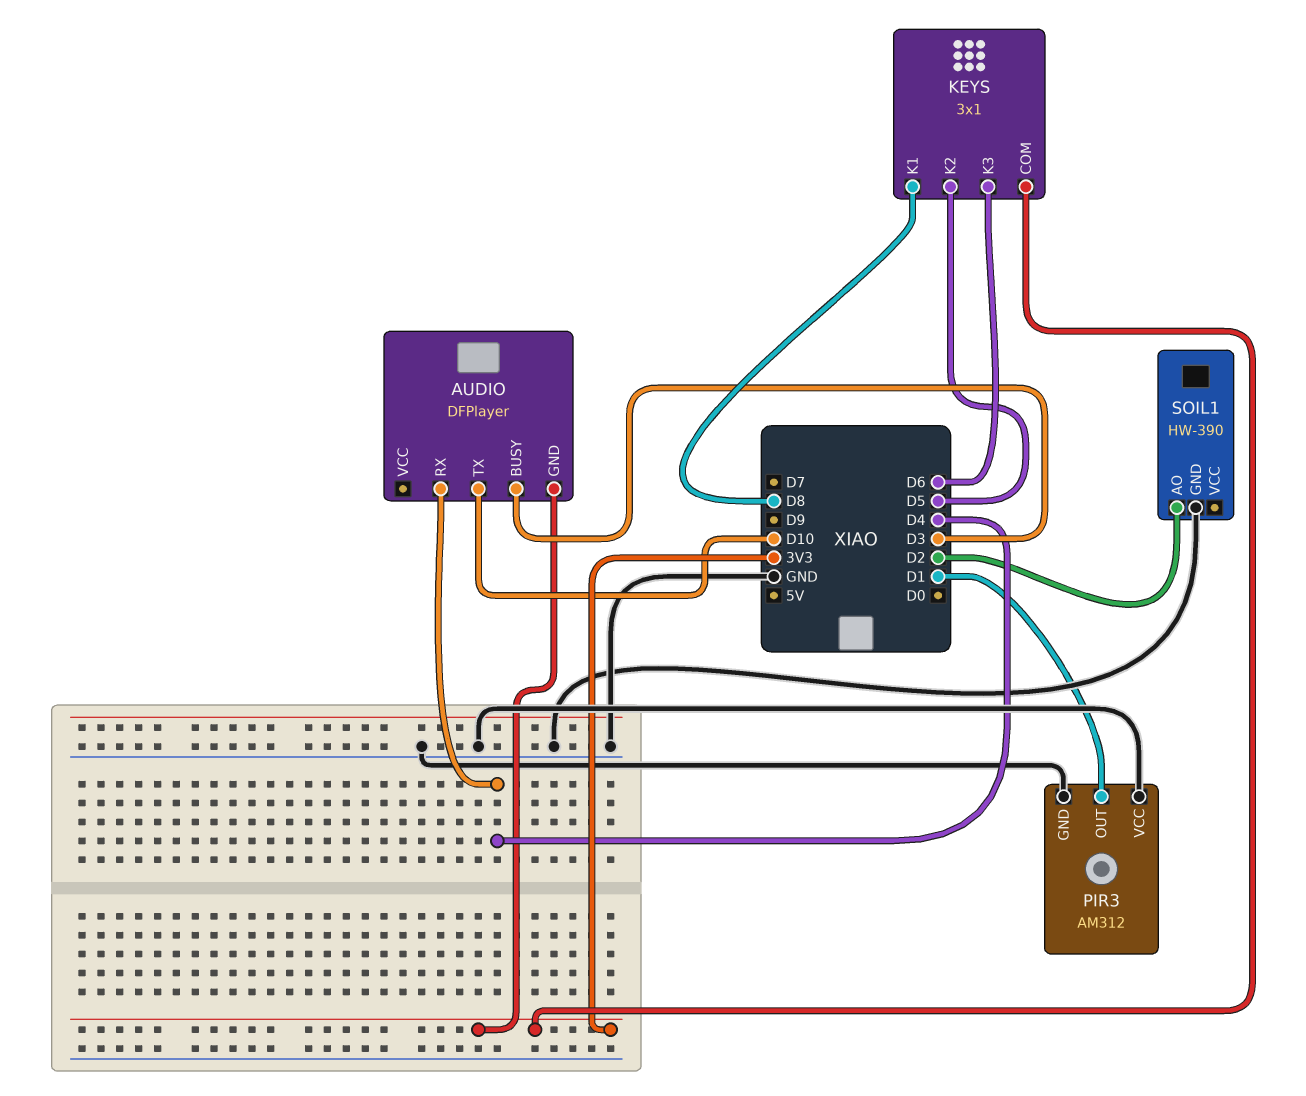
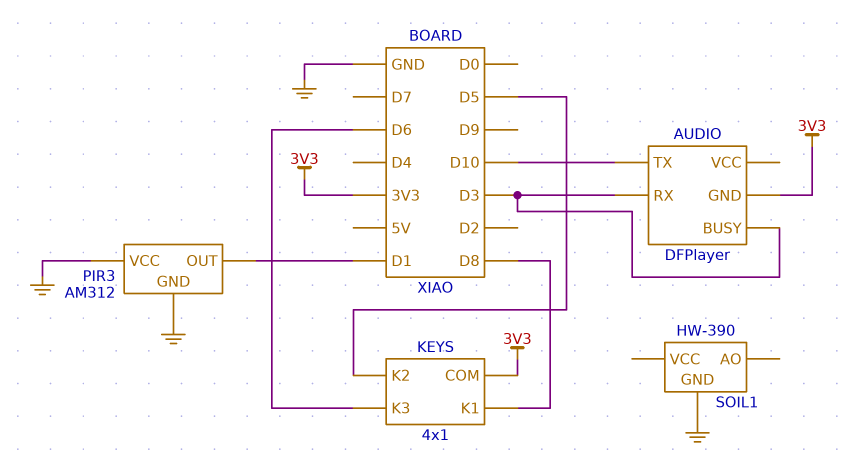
AUDIO pin RX: D4 -> D3
KEYS: 3x1 -> 4x1
SOIL1 pin AO: D2 -> none

